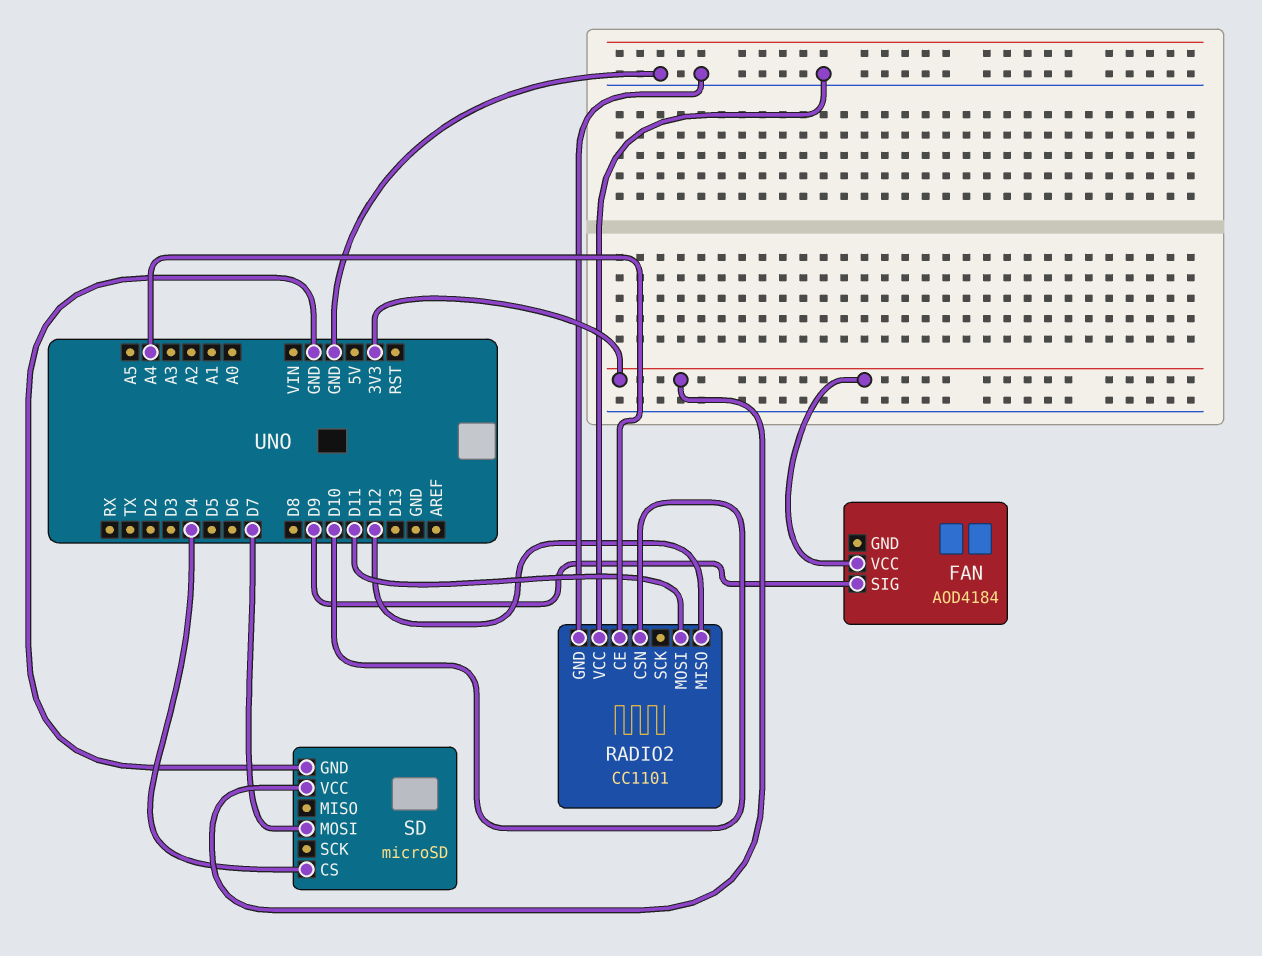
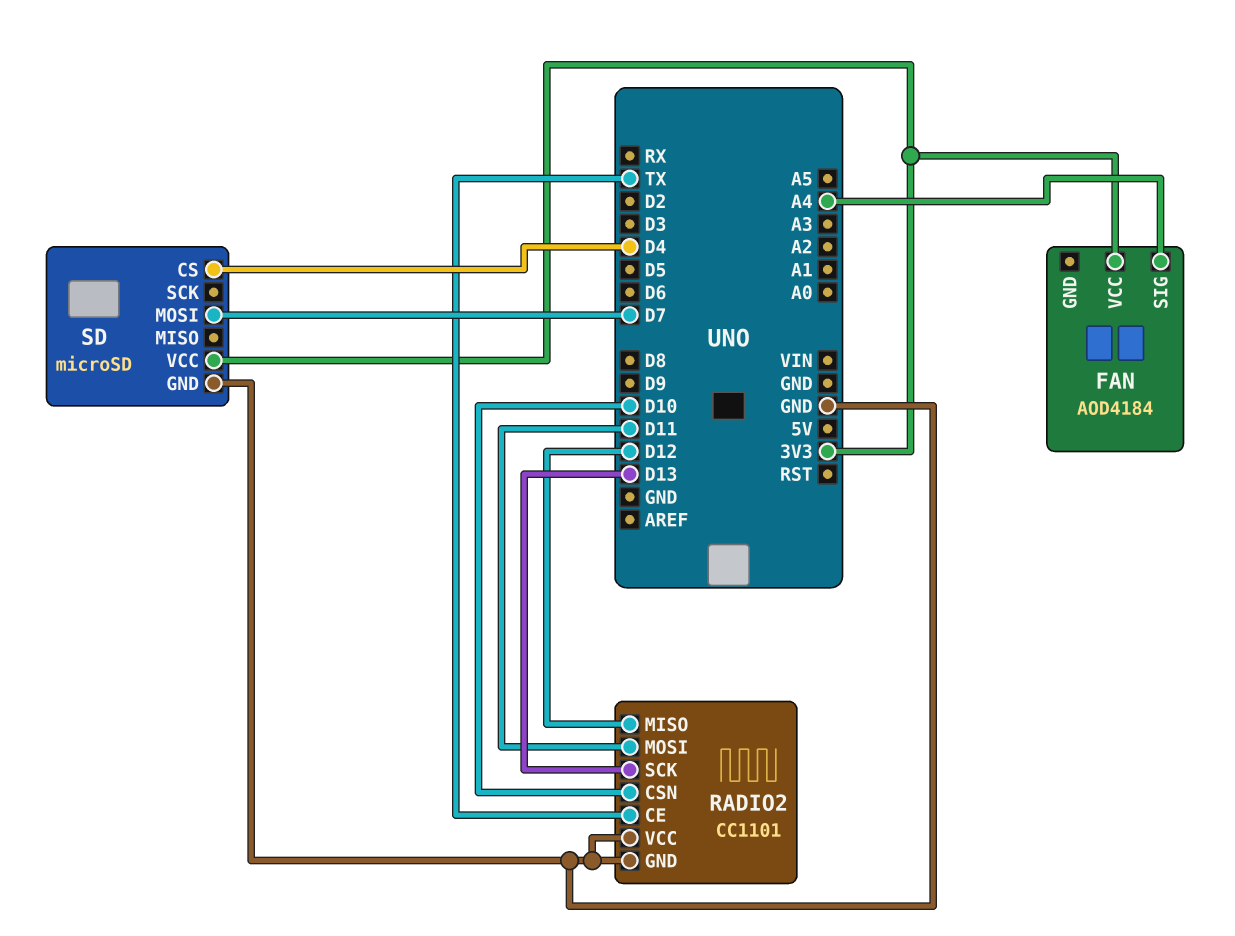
FAN pin SIG: D9 -> A4
RADIO2 pin CE: A4 -> TX
RADIO2 pin SCK: none -> D13

